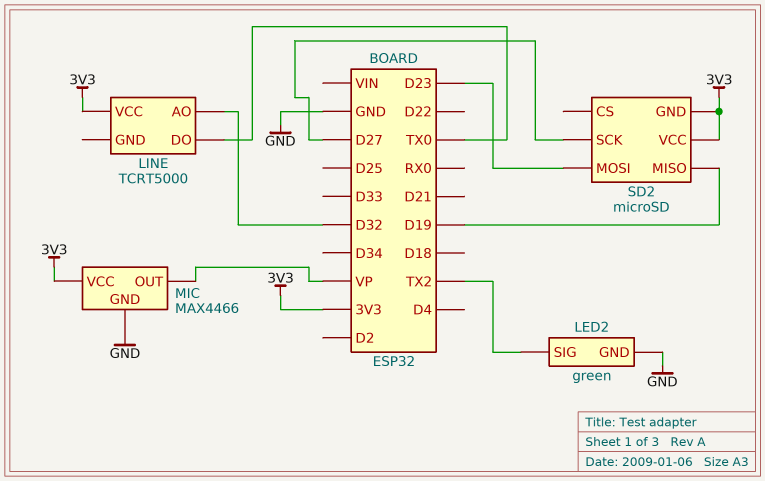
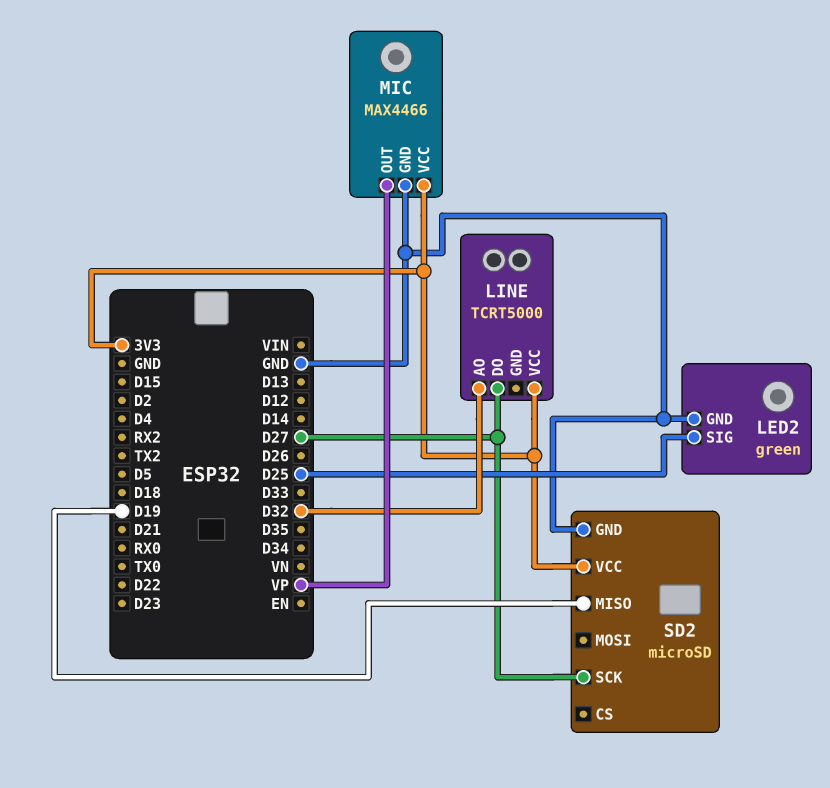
LED2 pin SIG: TX2 -> D25
LINE pin DO: TX0 -> D27
SD2 pin GND: 3V3 -> GND
SD2 pin MOSI: D23 -> none

